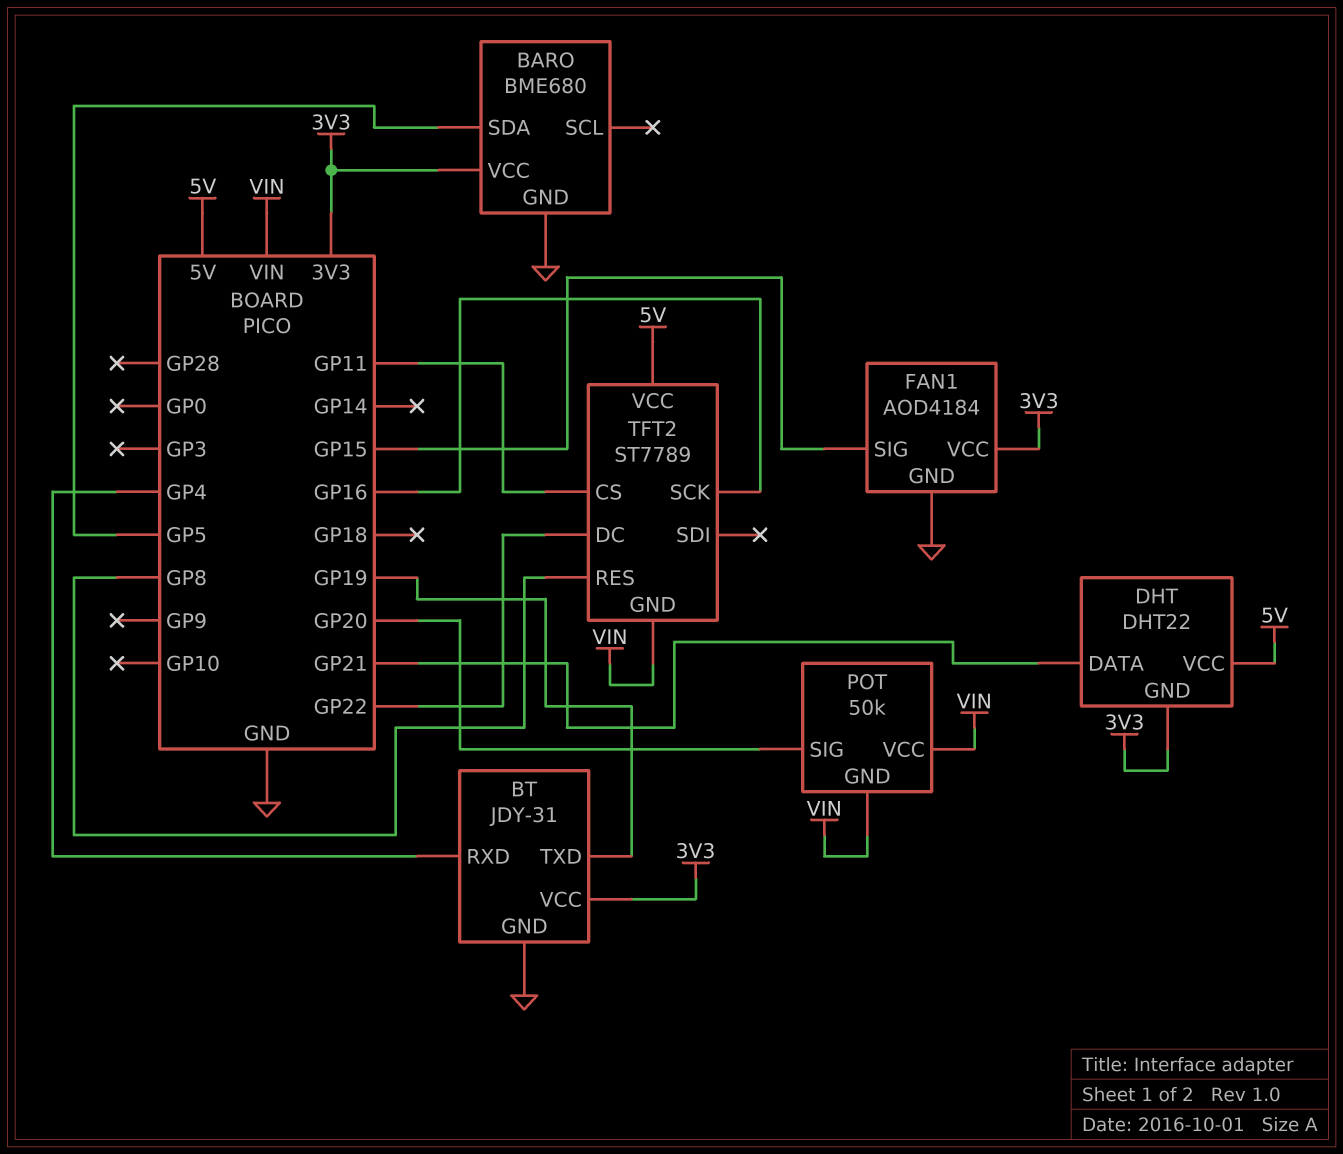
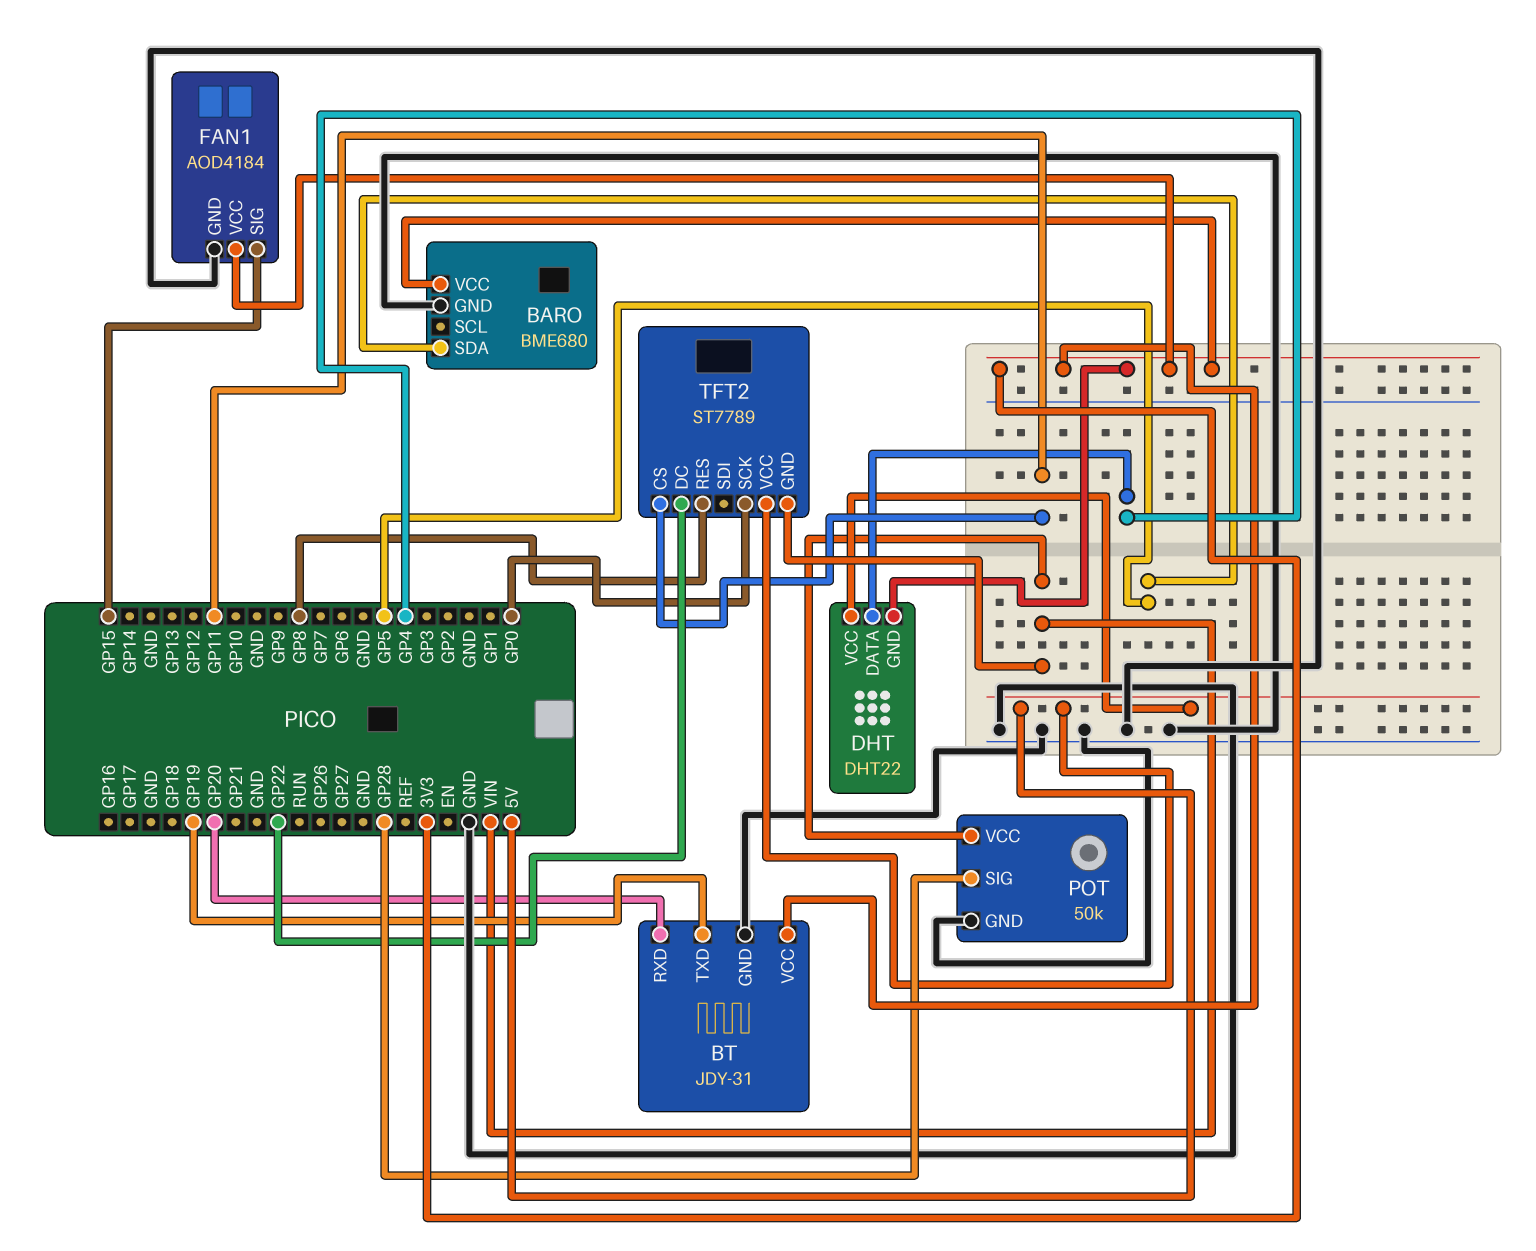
BT pin RXD: GP4 -> GP20
DHT pin DATA: GP21 -> GP4
POT pin GND: VIN -> GND
POT pin SIG: GP20 -> GP28
TFT2 pin SCK: GP16 -> GP0

